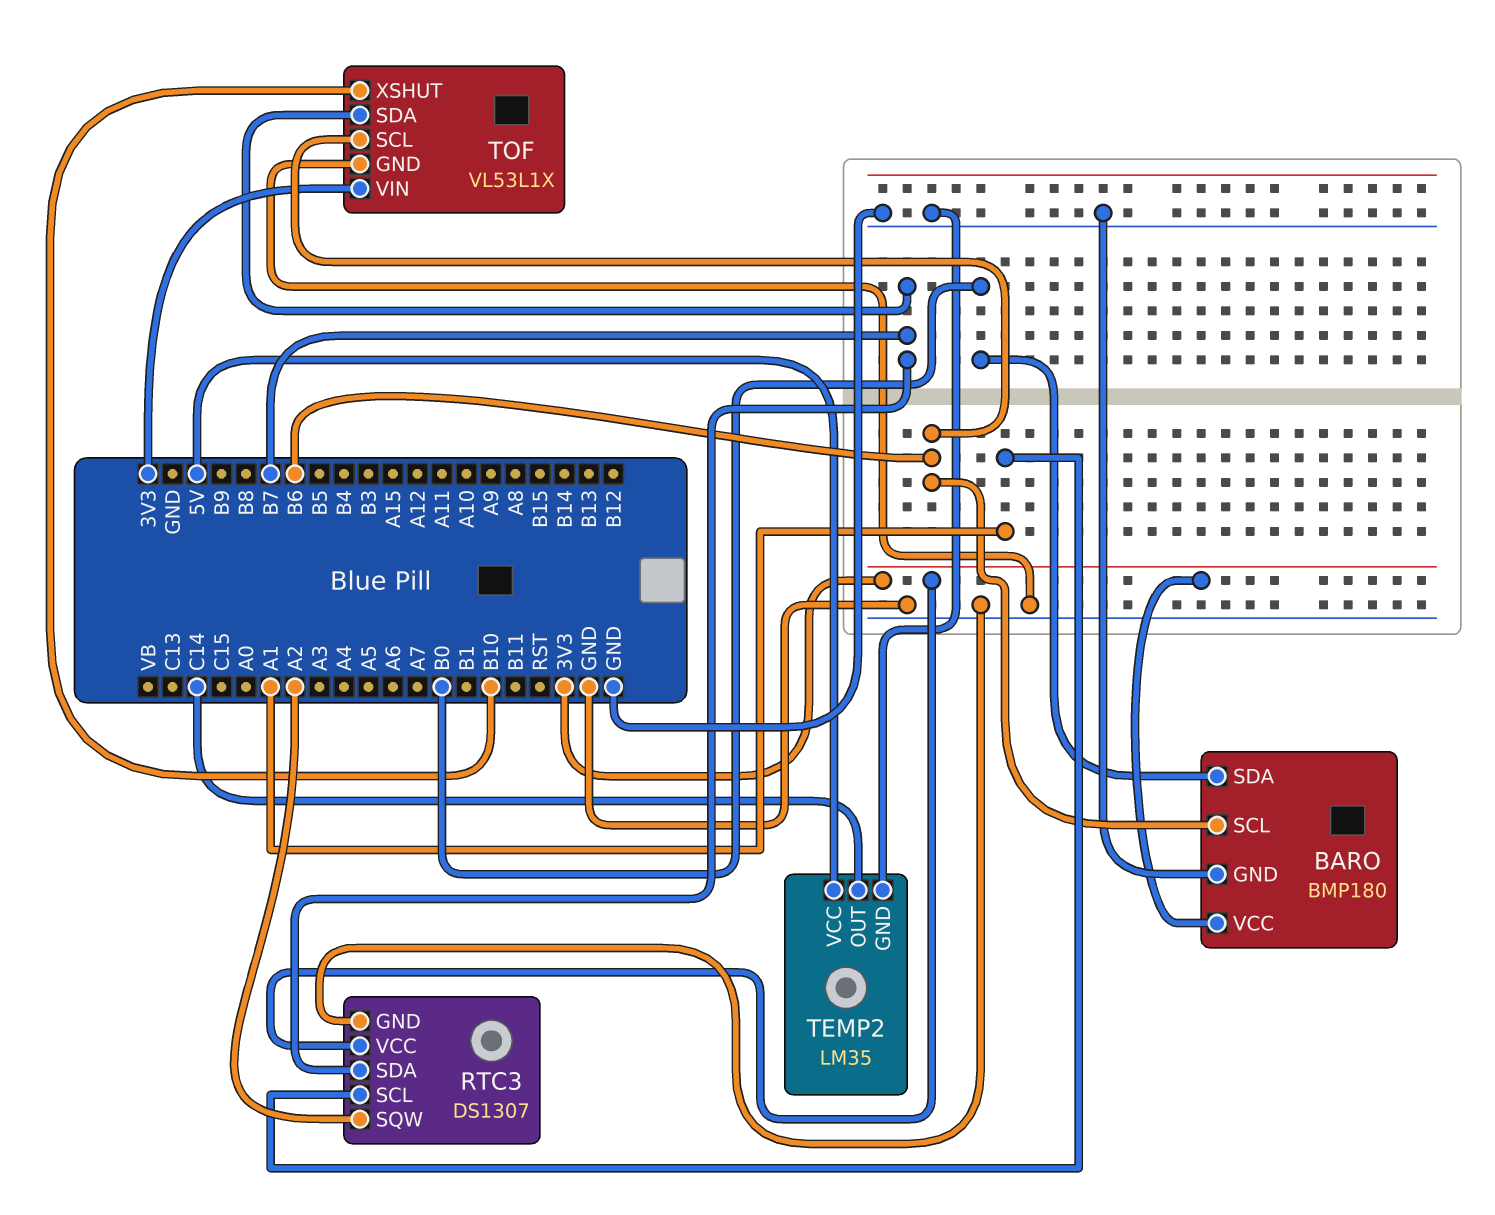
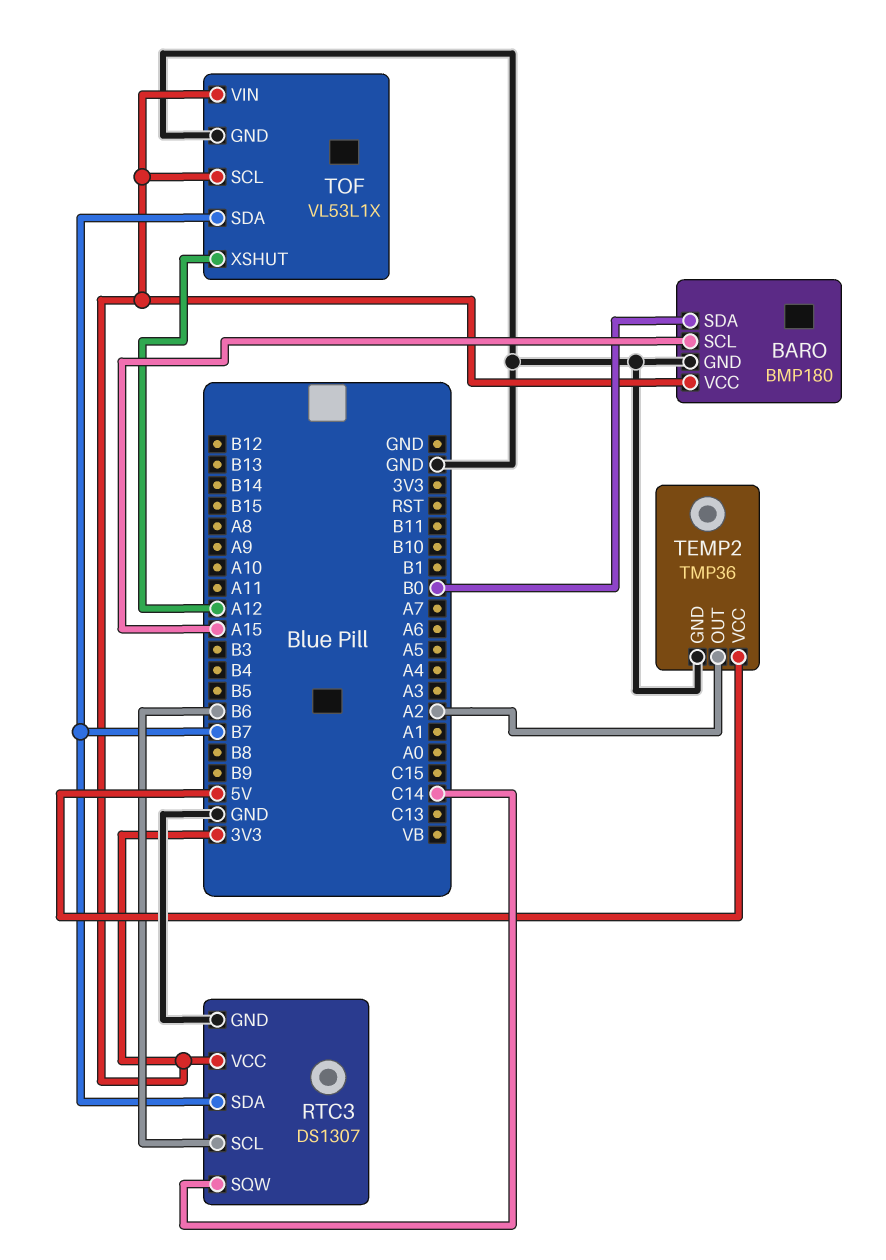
BARO pin SCL: B6 -> A15
RTC3 pin SCL: A1 -> B6
RTC3 pin SQW: A2 -> C14
TEMP2: LM35 -> TMP36
TEMP2 pin OUT: C14 -> A2
TOF pin SCL: B6 -> 3V3
TOF pin XSHUT: B10 -> A12

